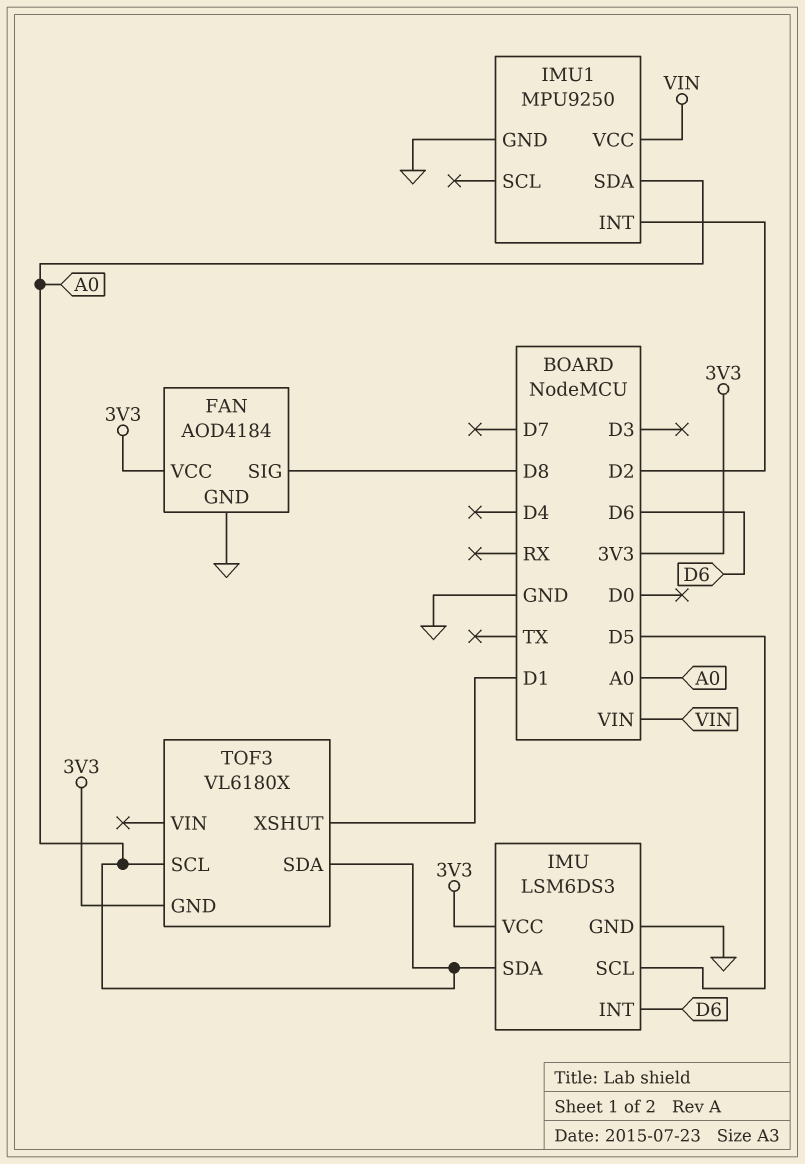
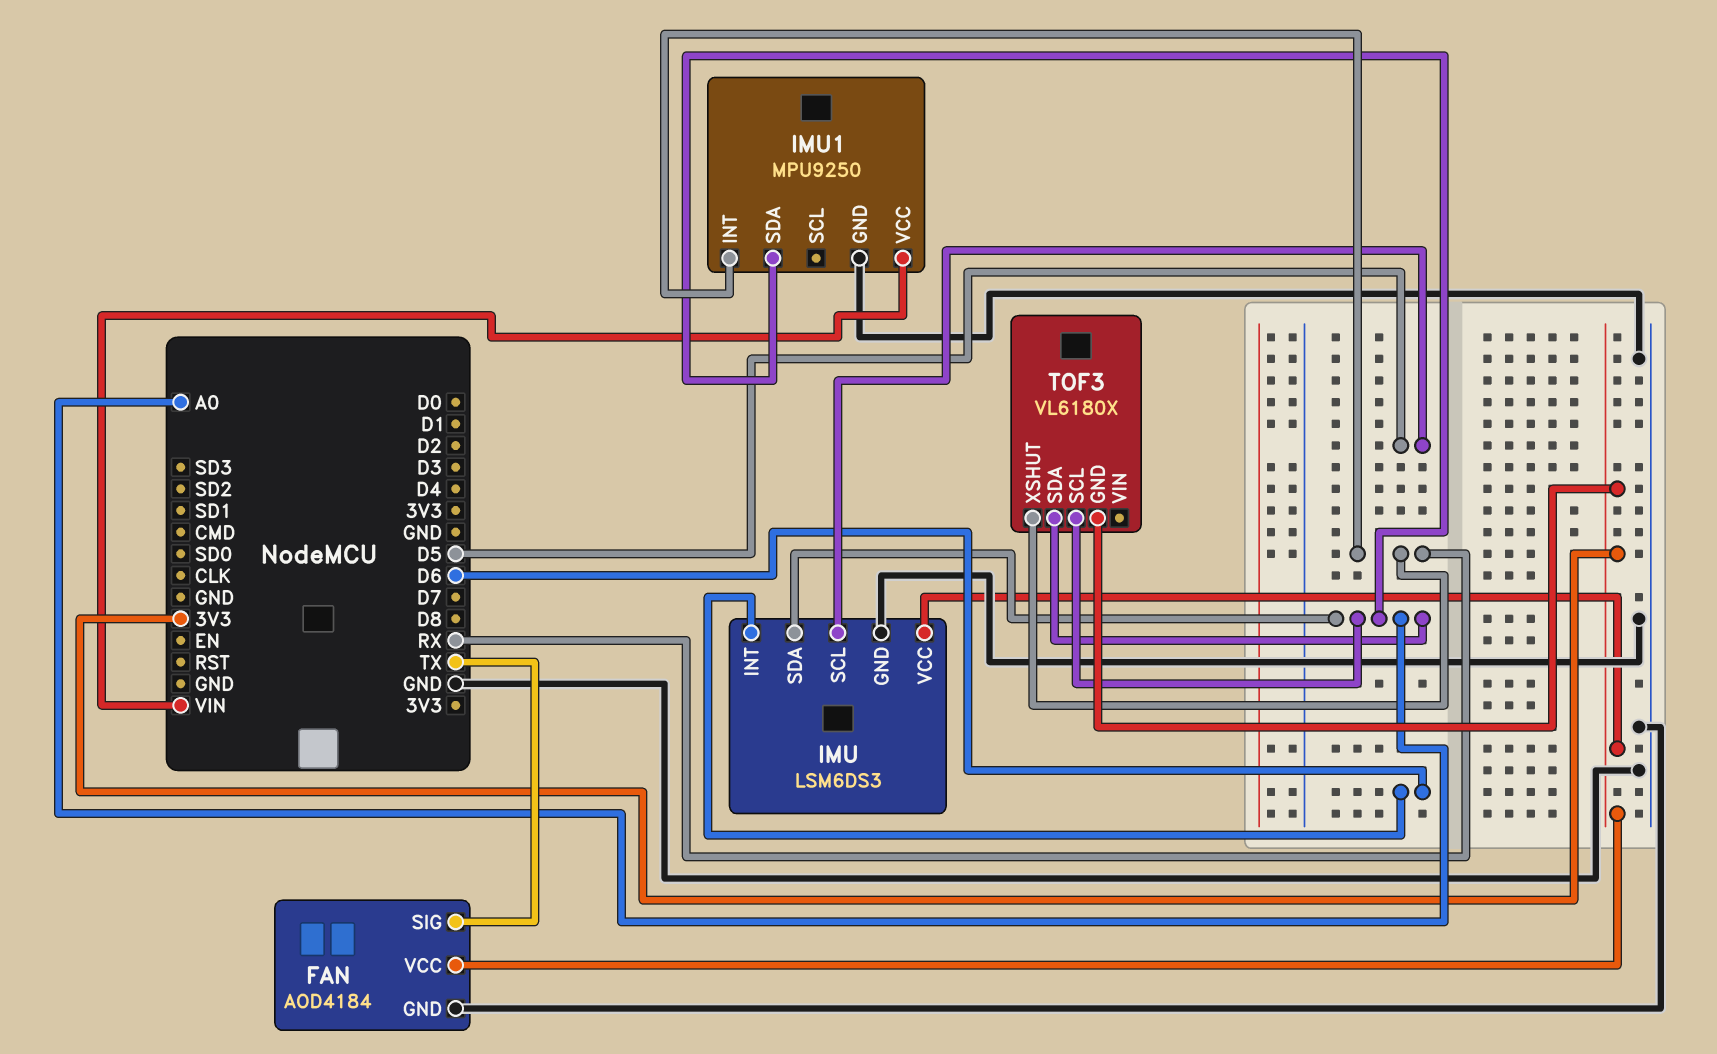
FAN pin SIG: D8 -> TX
IMU1 pin INT: D2 -> RX
TOF3 pin XSHUT: D1 -> RX

